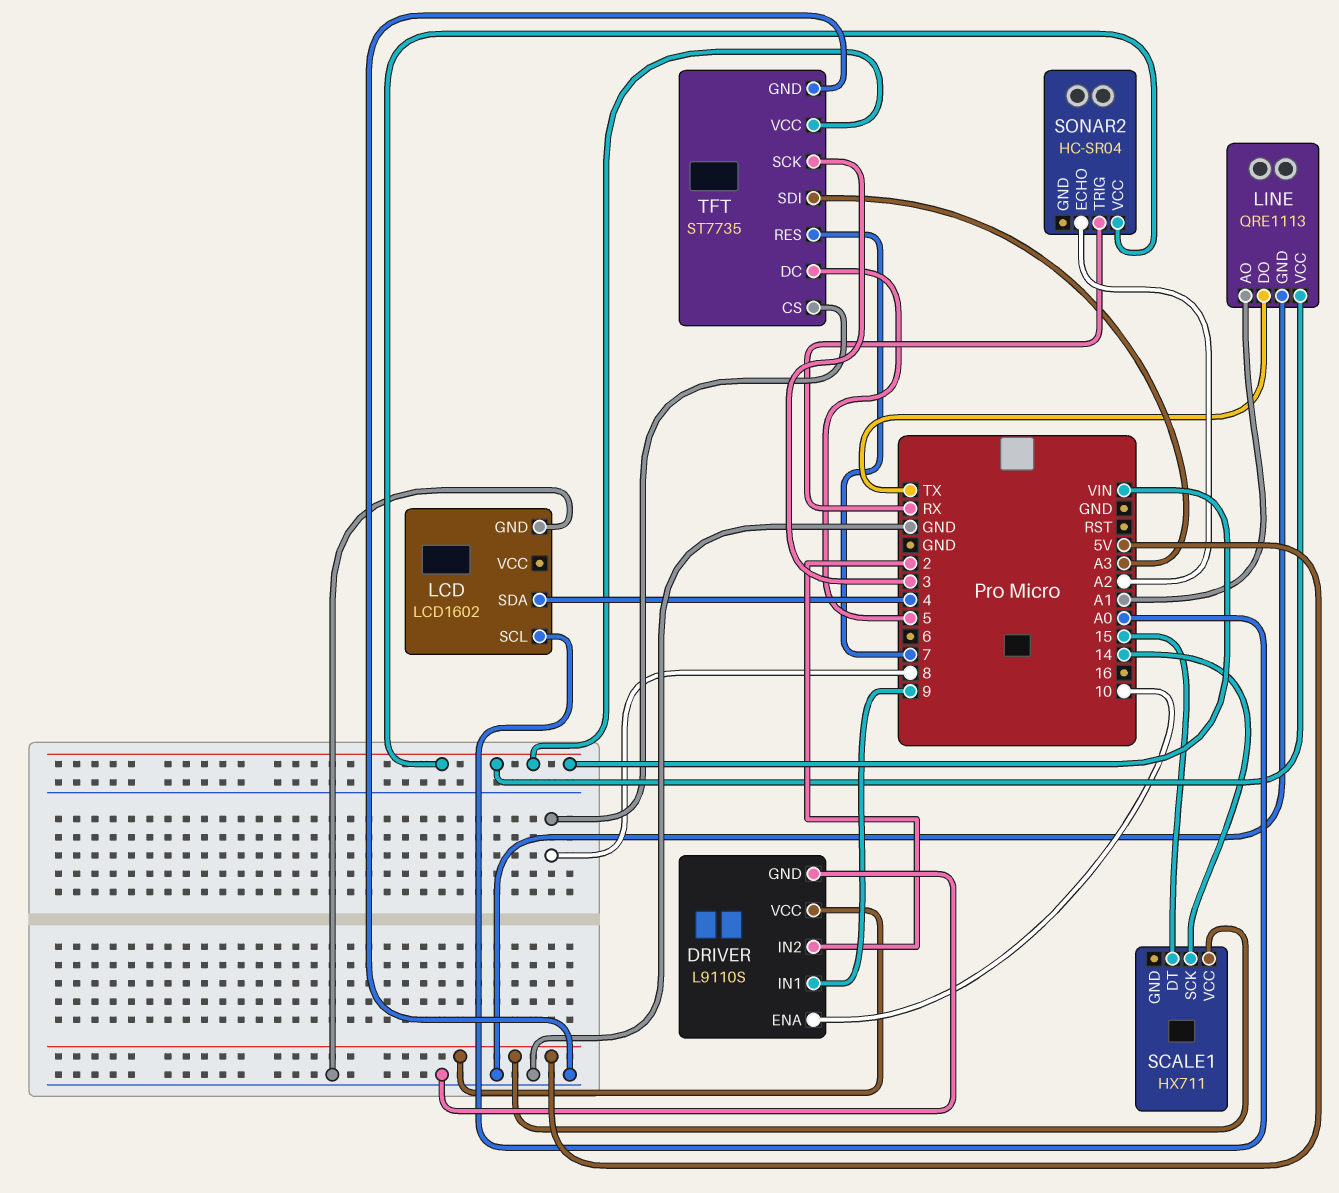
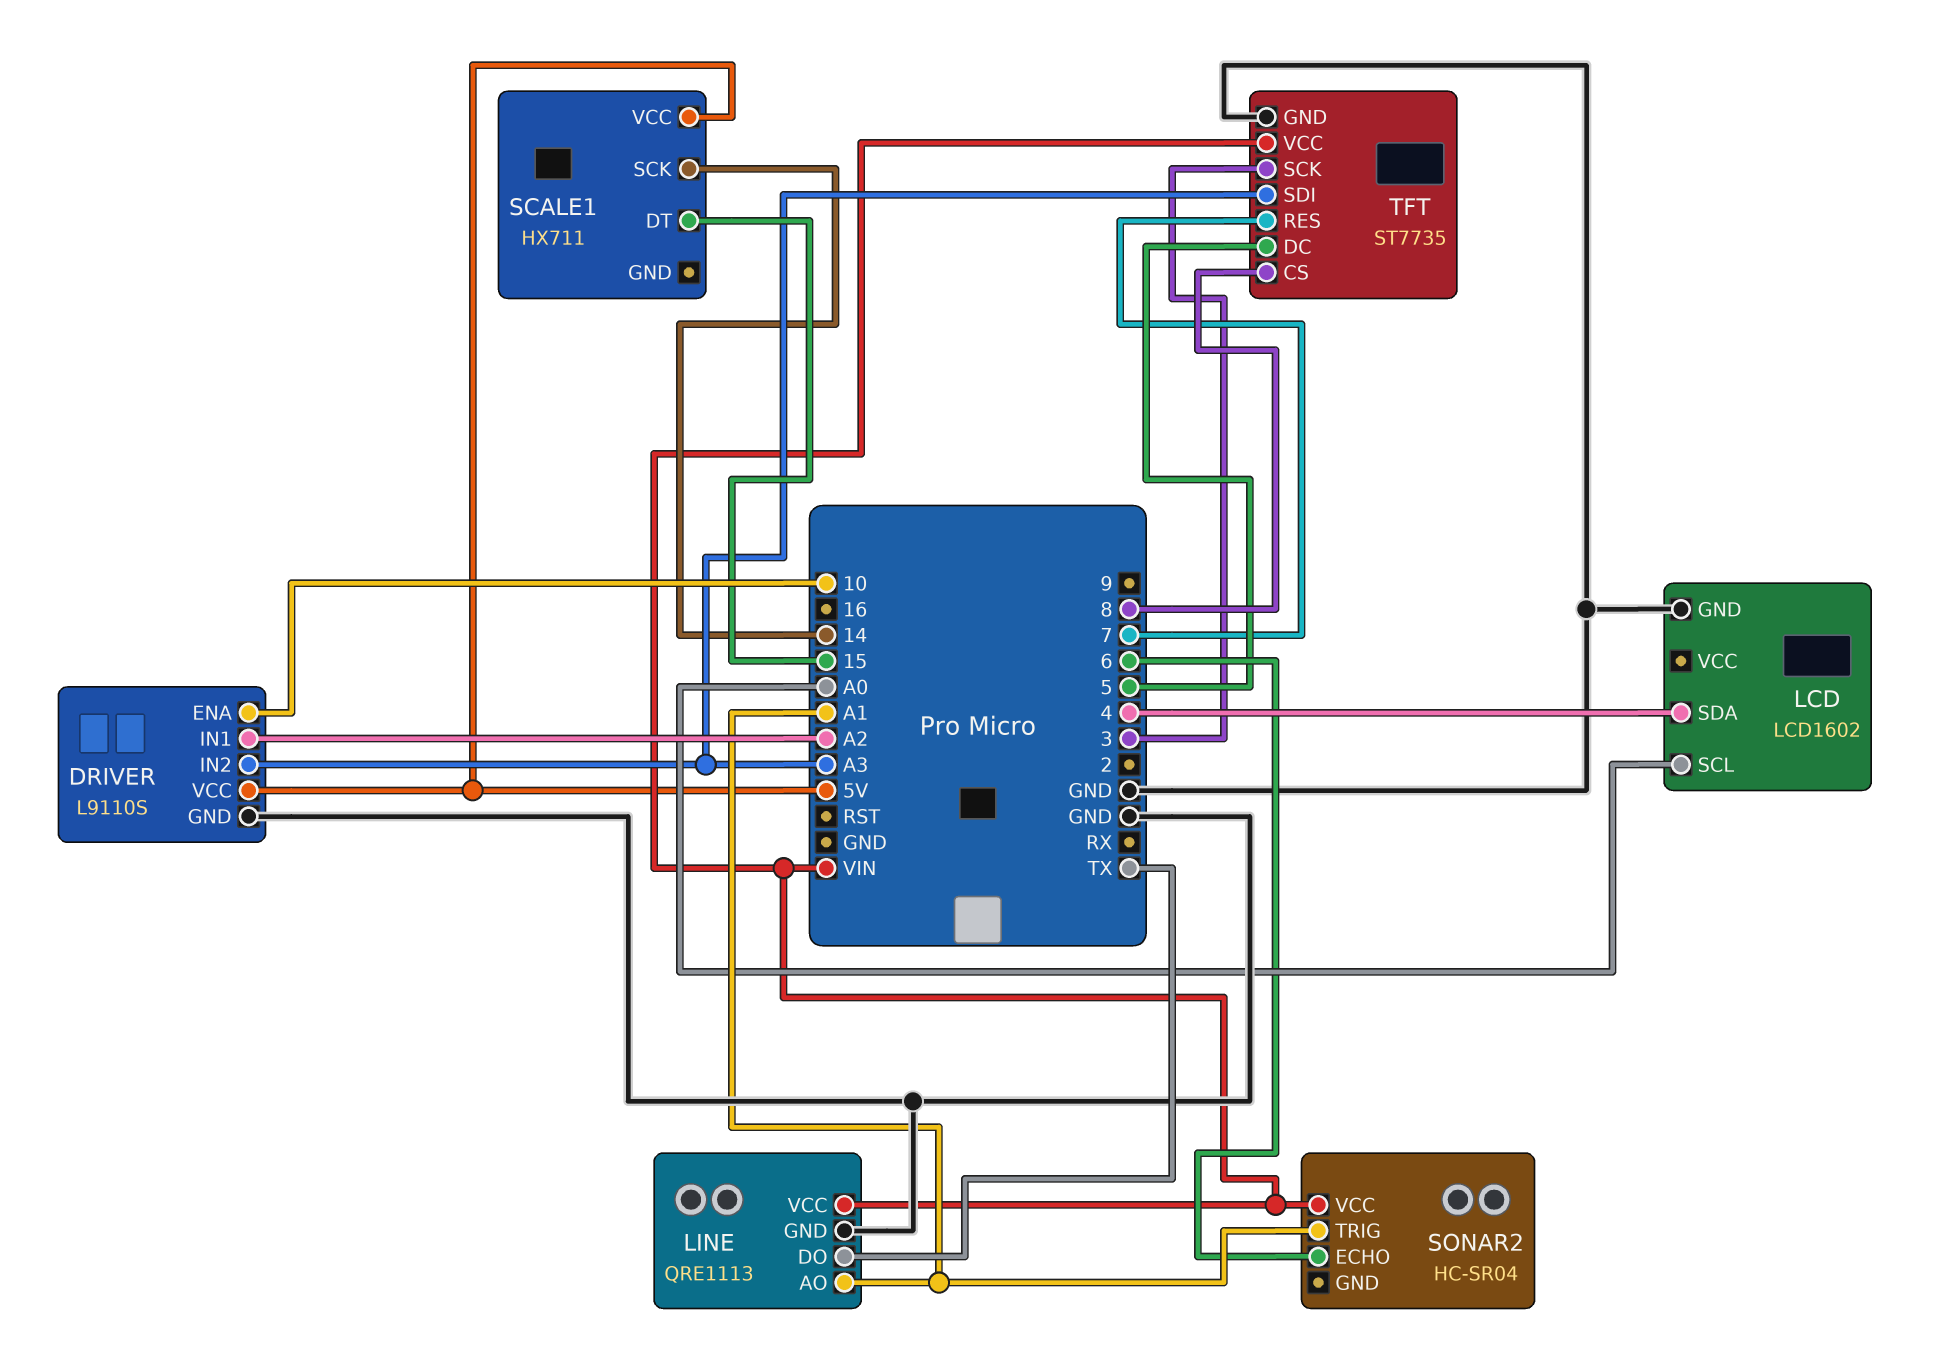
DRIVER pin IN1: 9 -> A2
DRIVER pin IN2: 2 -> A3
SONAR2 pin ECHO: A2 -> 6
SONAR2 pin TRIG: RX -> A1

